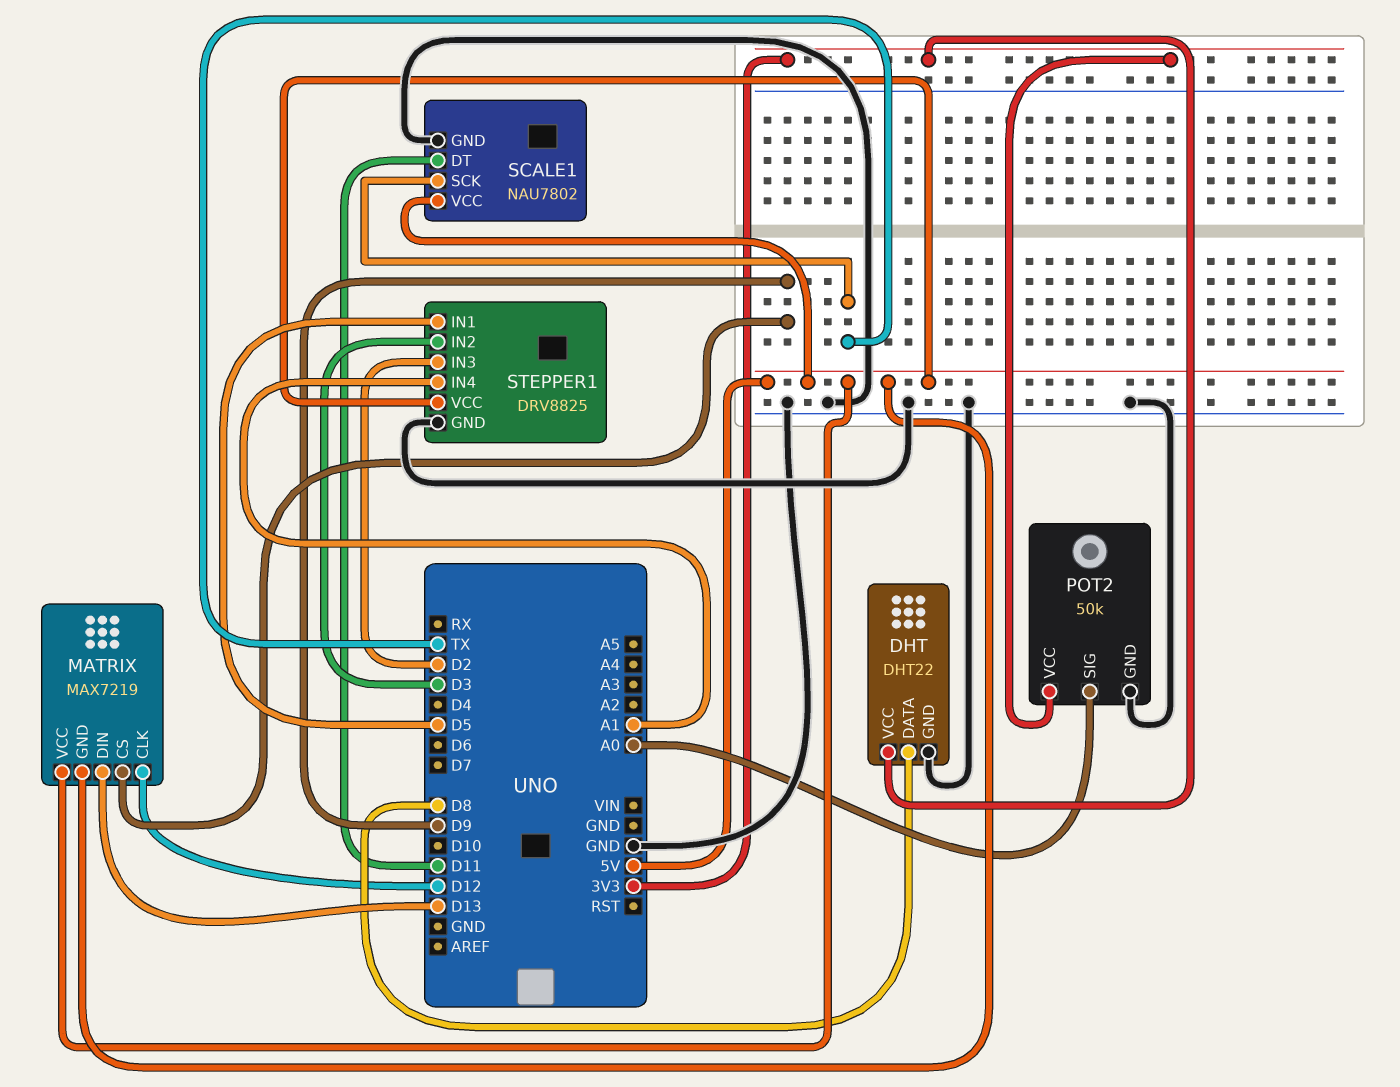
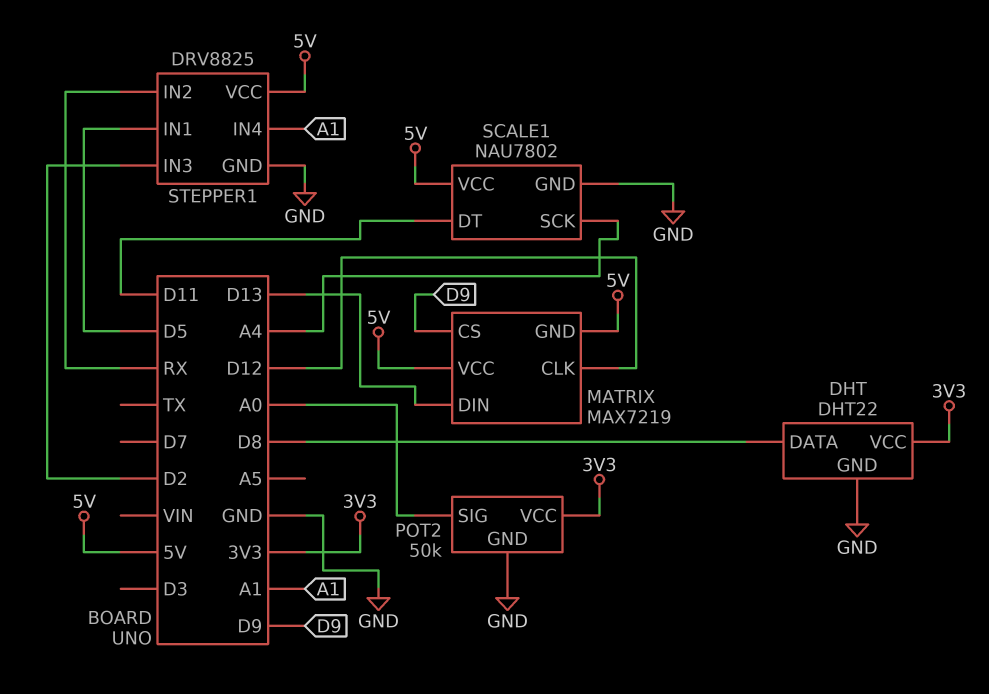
SCALE1 pin SCK: TX -> A4
STEPPER1 pin IN2: D3 -> RX

